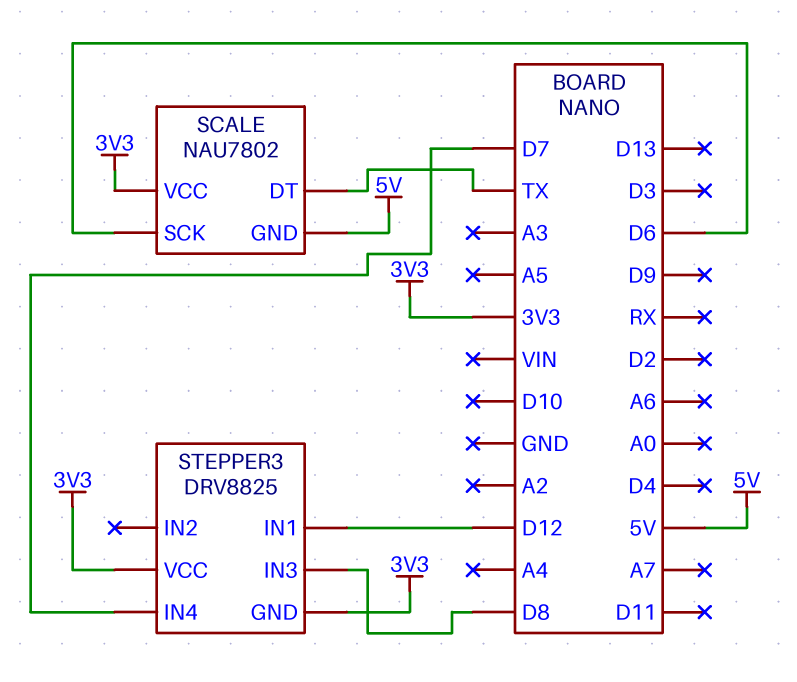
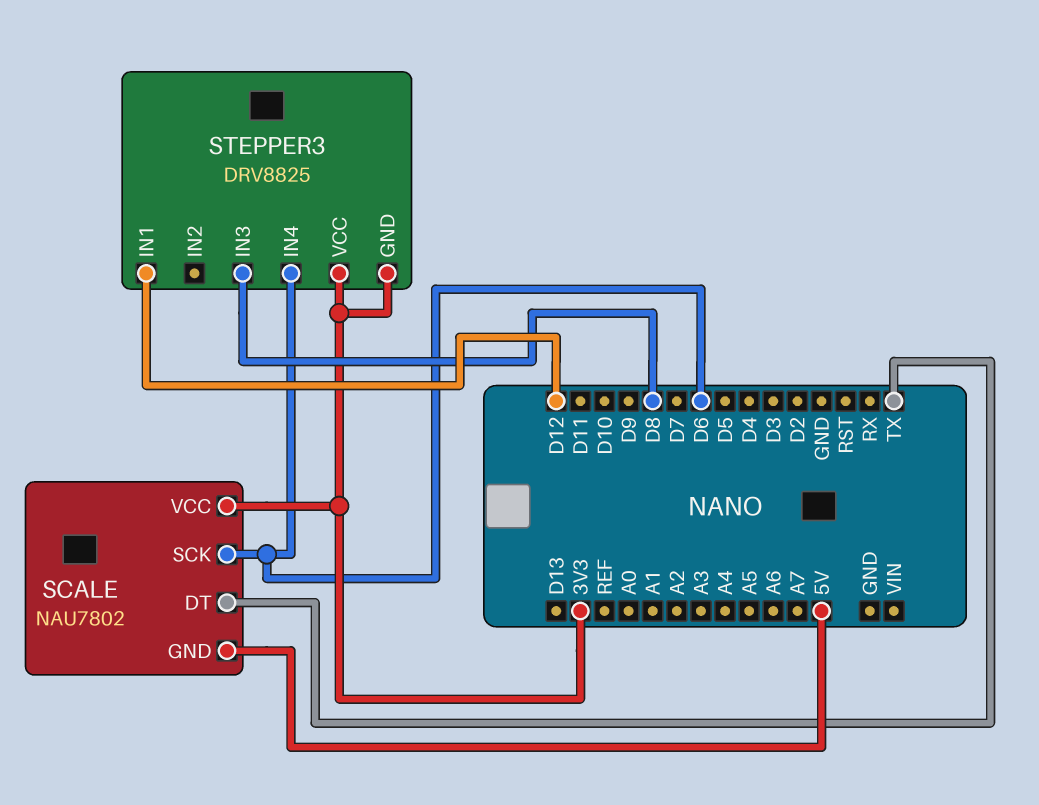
STEPPER3 pin IN4: D7 -> D6

